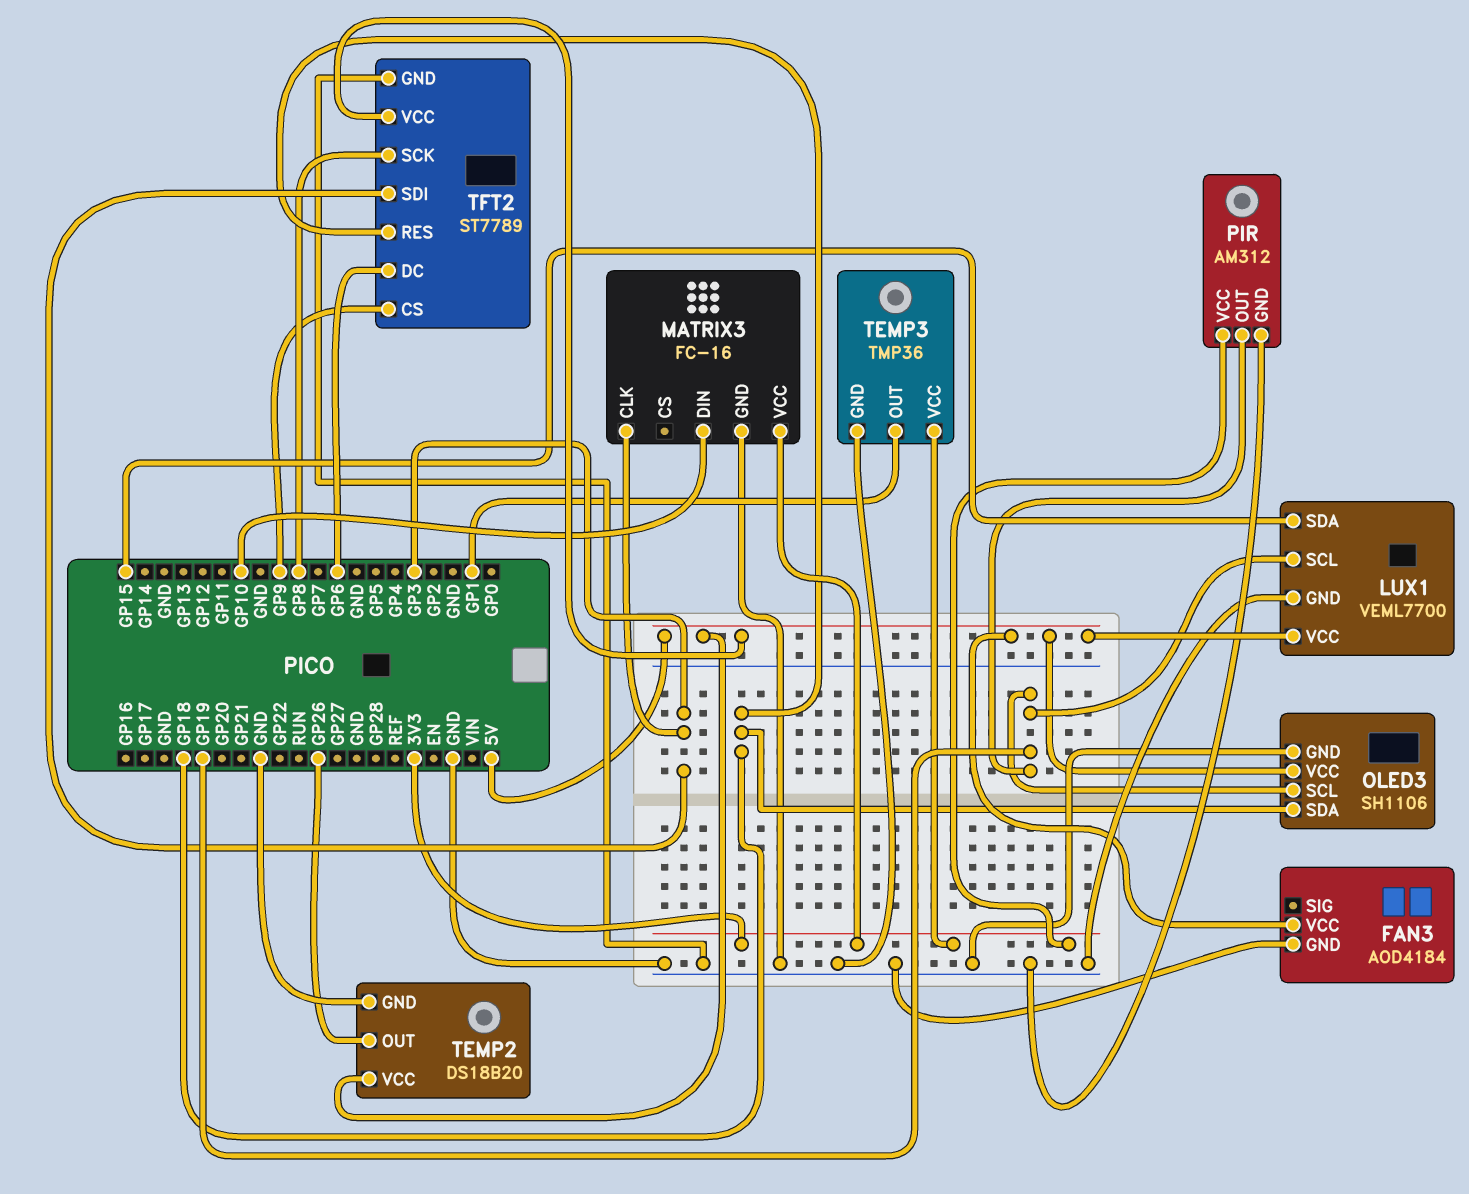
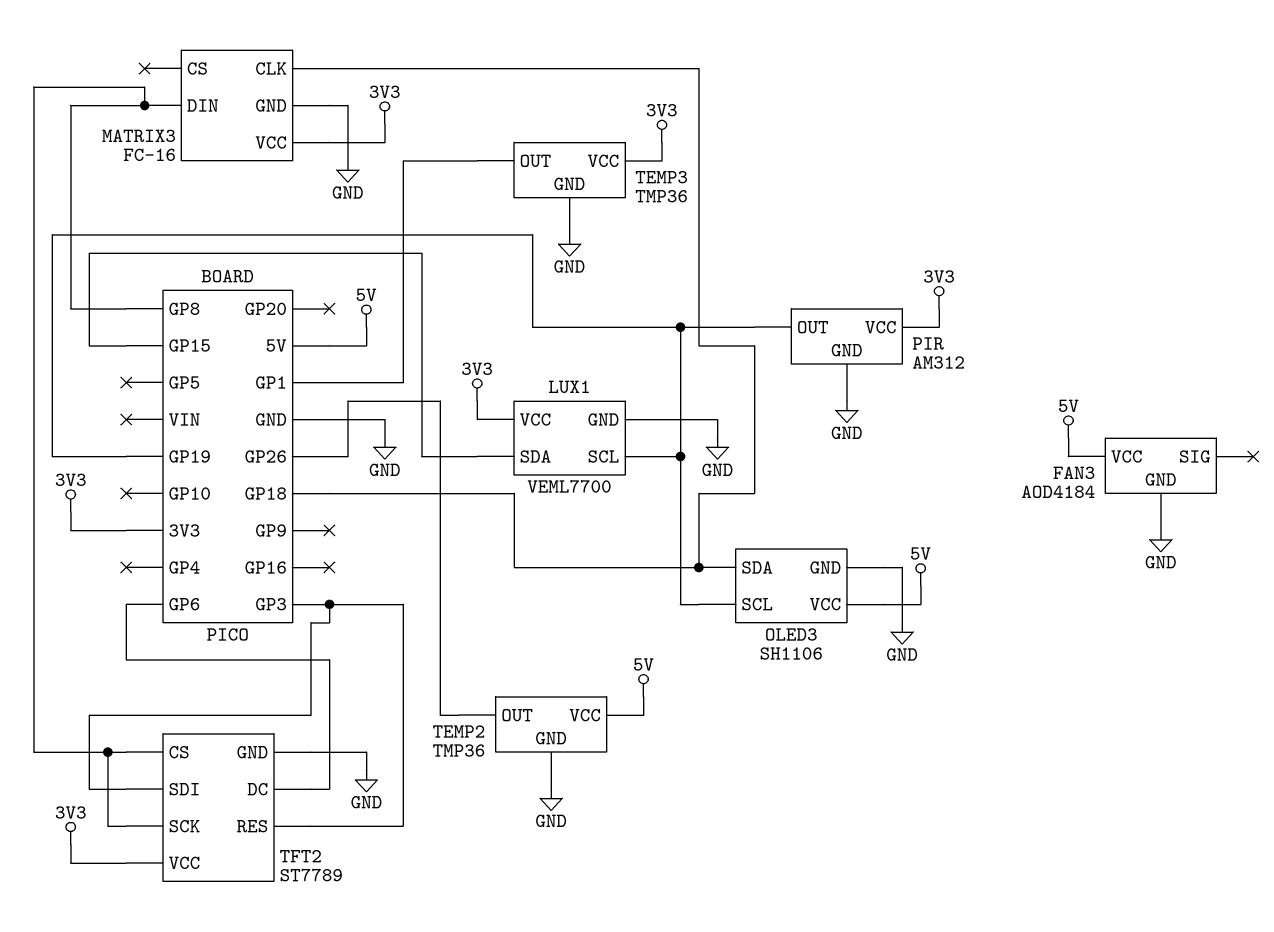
LUX1 pin VCC: 5V -> 3V3
MATRIX3 pin CLK: GP3 -> GP18
MATRIX3 pin DIN: GP10 -> GP8
TEMP2: DS18B20 -> TMP36
TFT2 pin CS: GP9 -> GP8
TFT2 pin RES: GP18 -> GP3
TFT2 pin VCC: 5V -> 3V3

